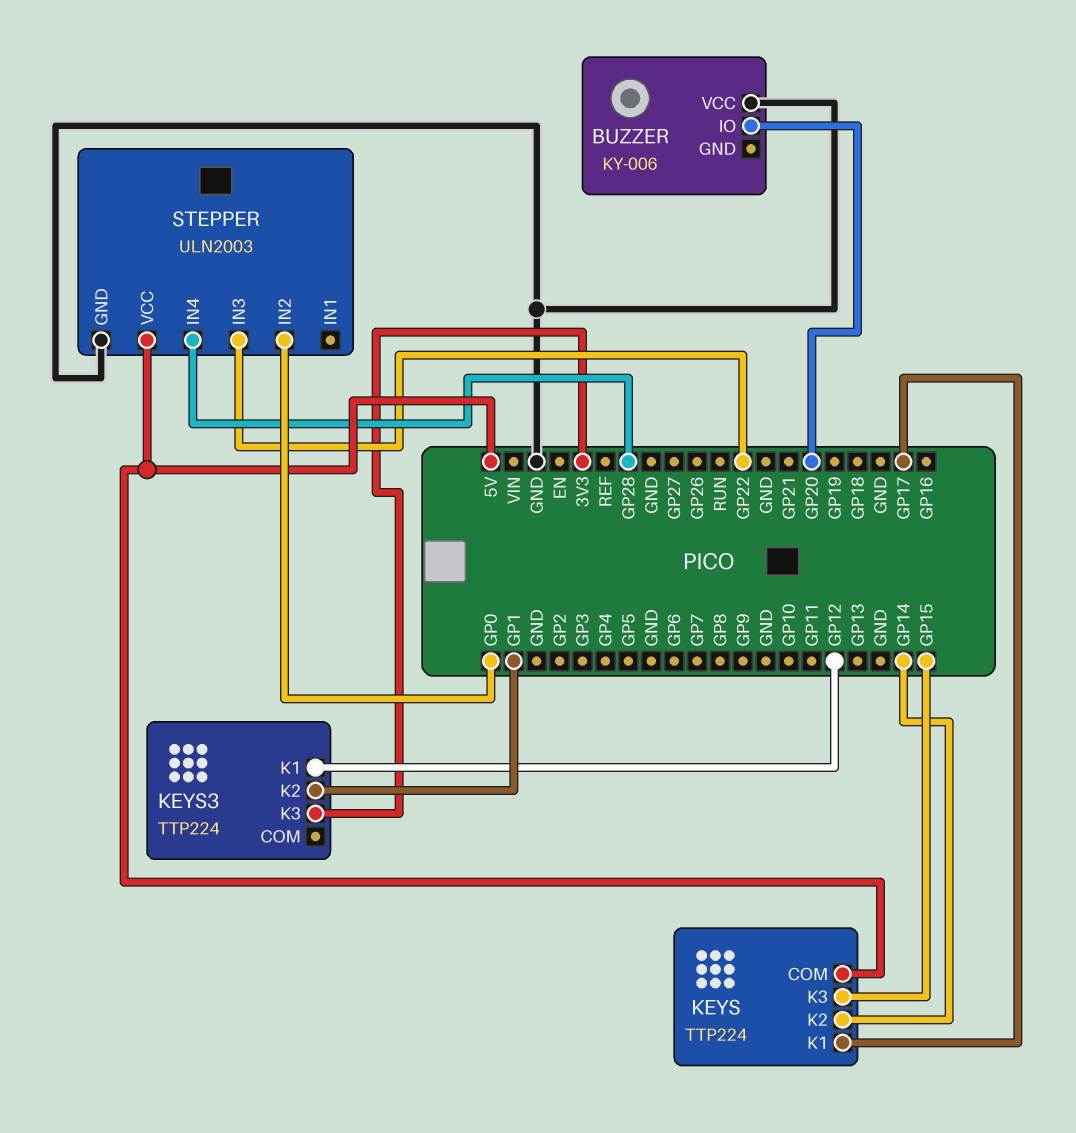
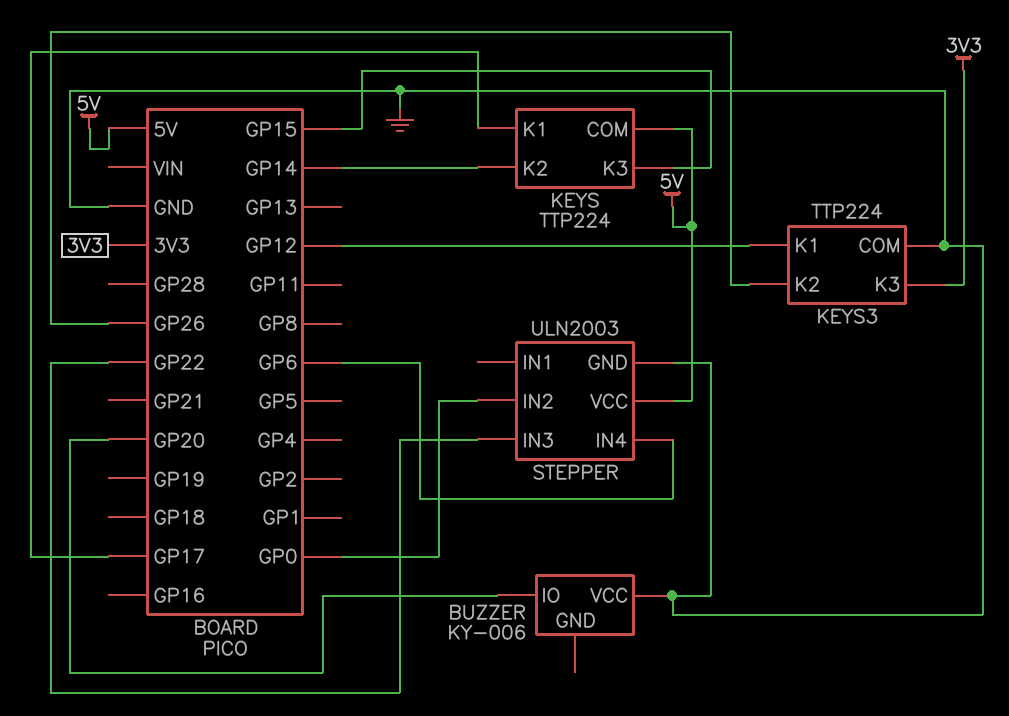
KEYS3 pin COM: none -> GND
KEYS3 pin K2: GP1 -> GP26
STEPPER pin IN4: GP28 -> GP6

